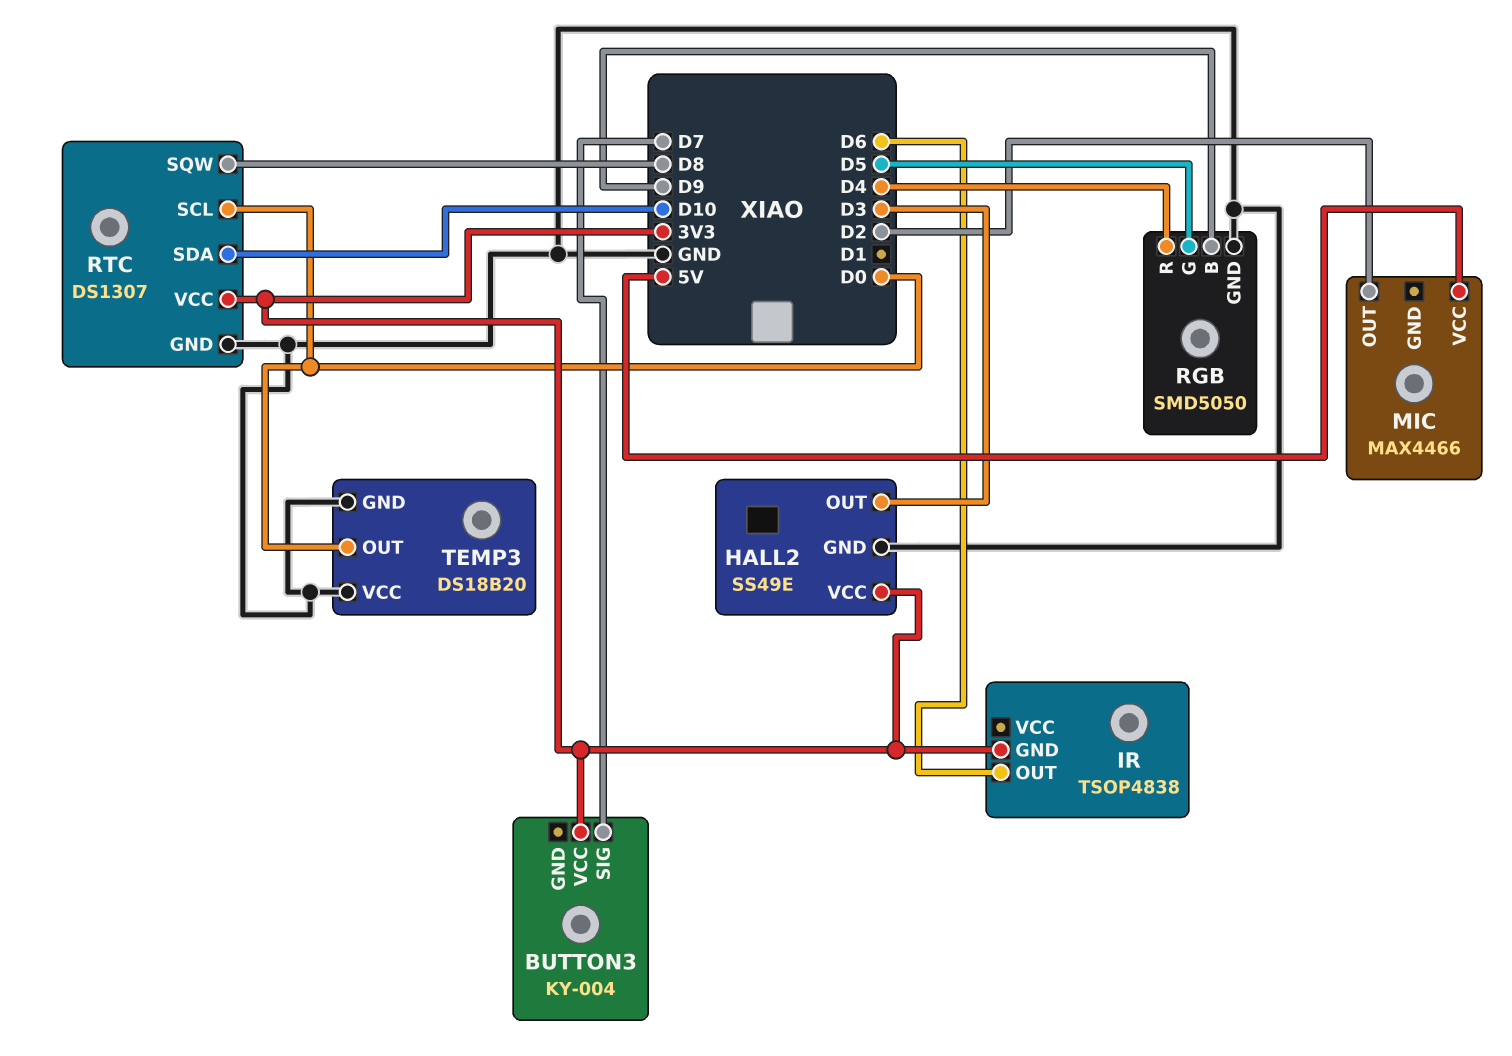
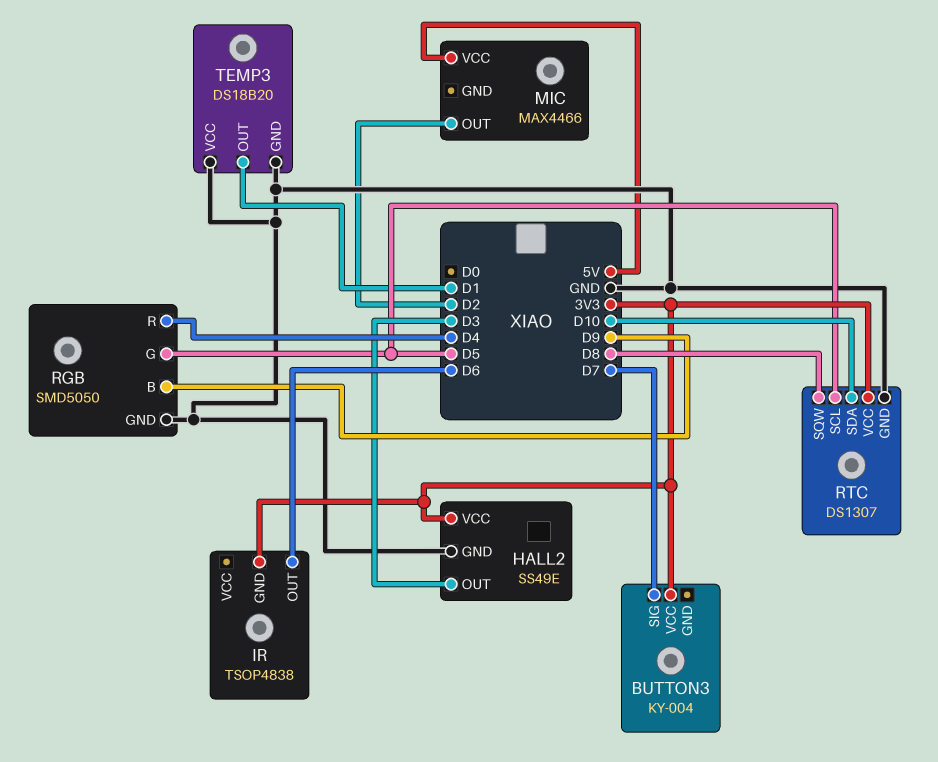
RTC pin SCL: D0 -> D5
TEMP3 pin OUT: D0 -> D1

